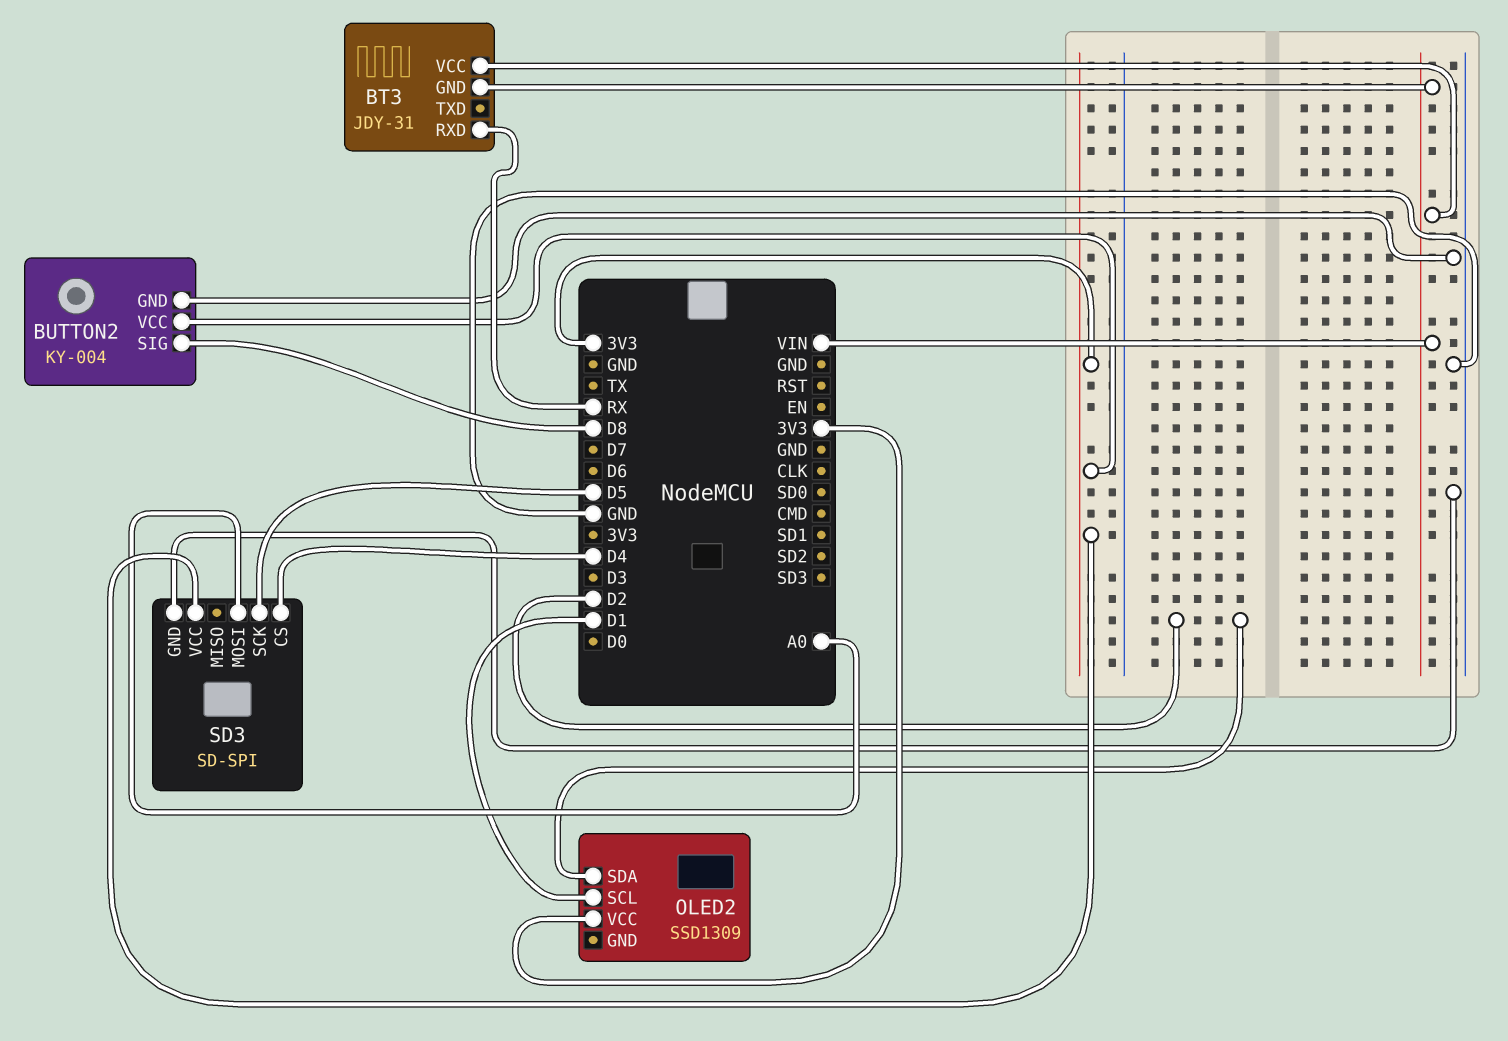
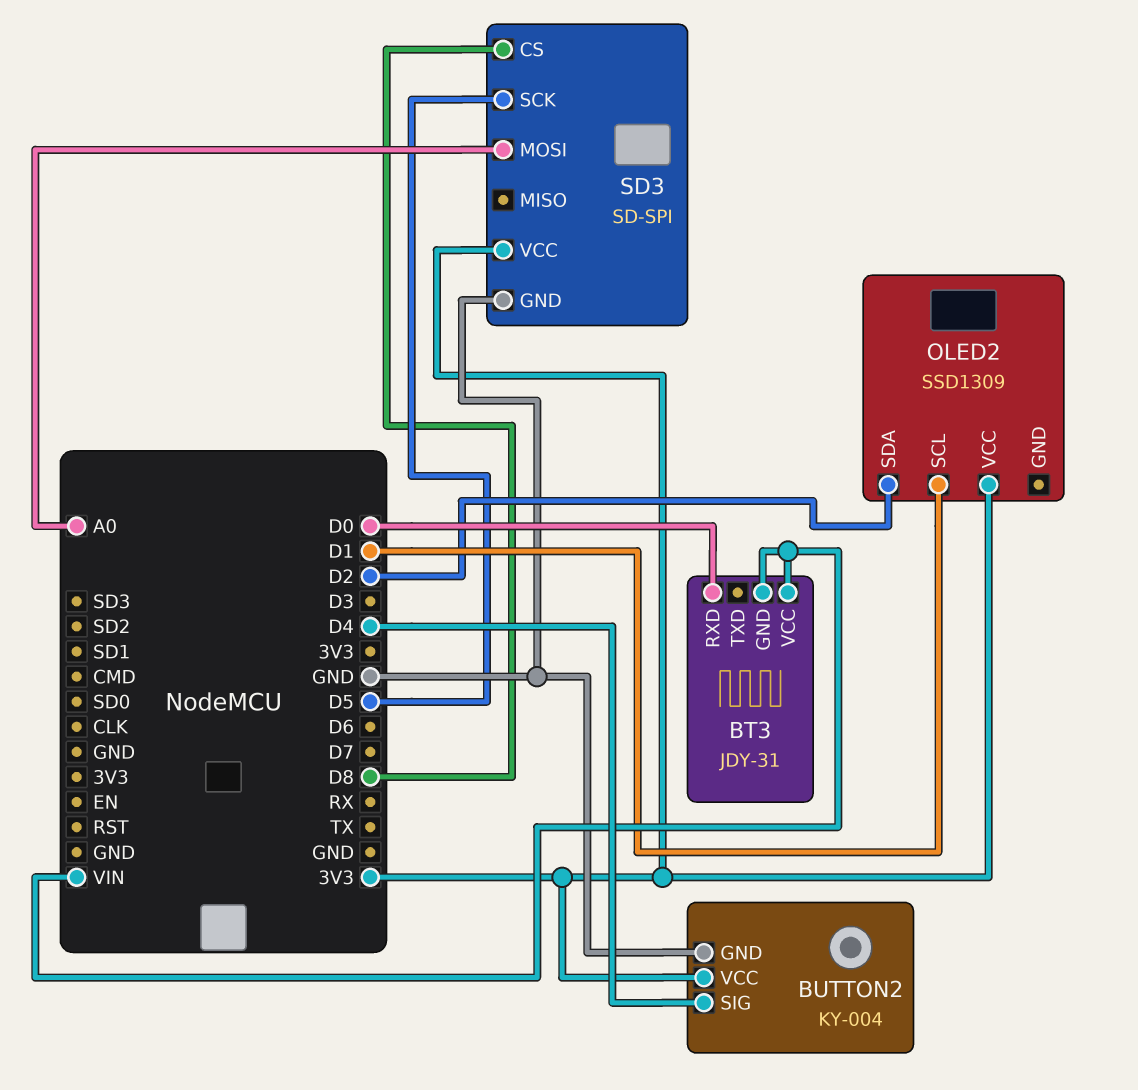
BT3 pin RXD: RX -> D0
BUTTON2 pin SIG: D8 -> D4
SD3 pin CS: D4 -> D8

